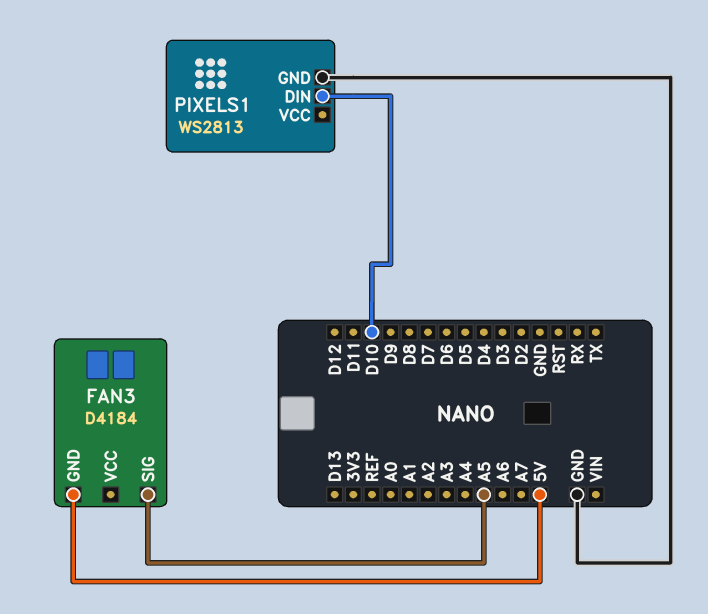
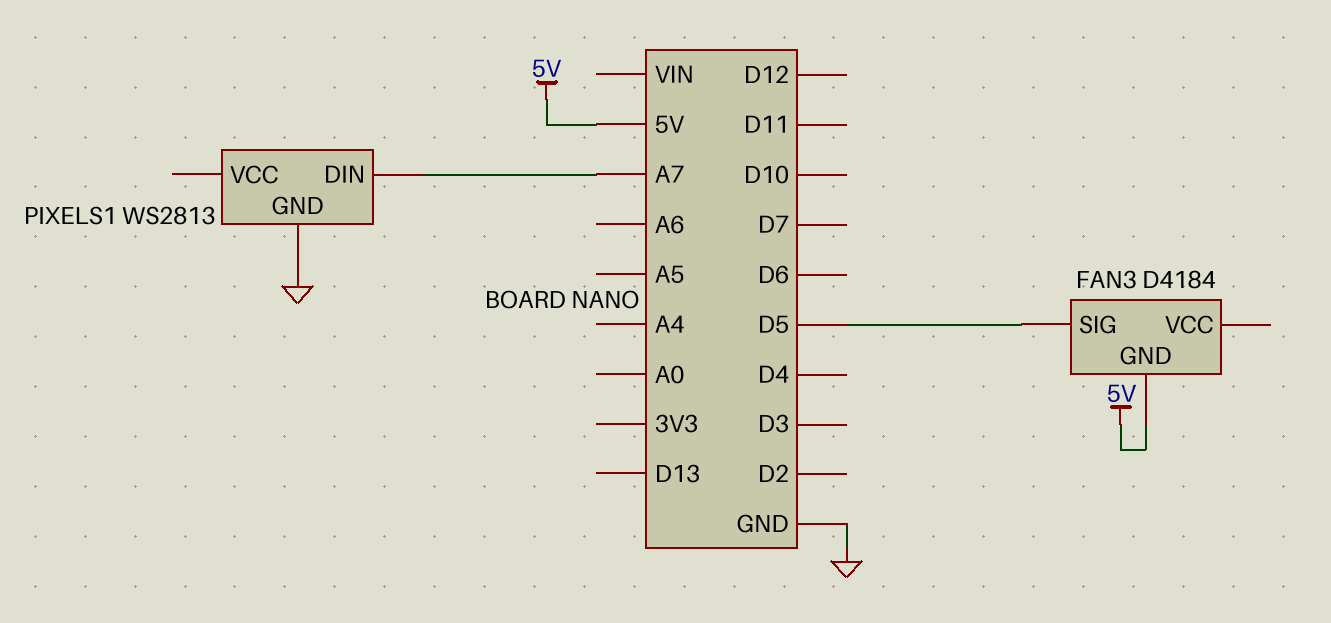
FAN3 pin SIG: A5 -> D5
PIXELS1 pin DIN: D10 -> A7

